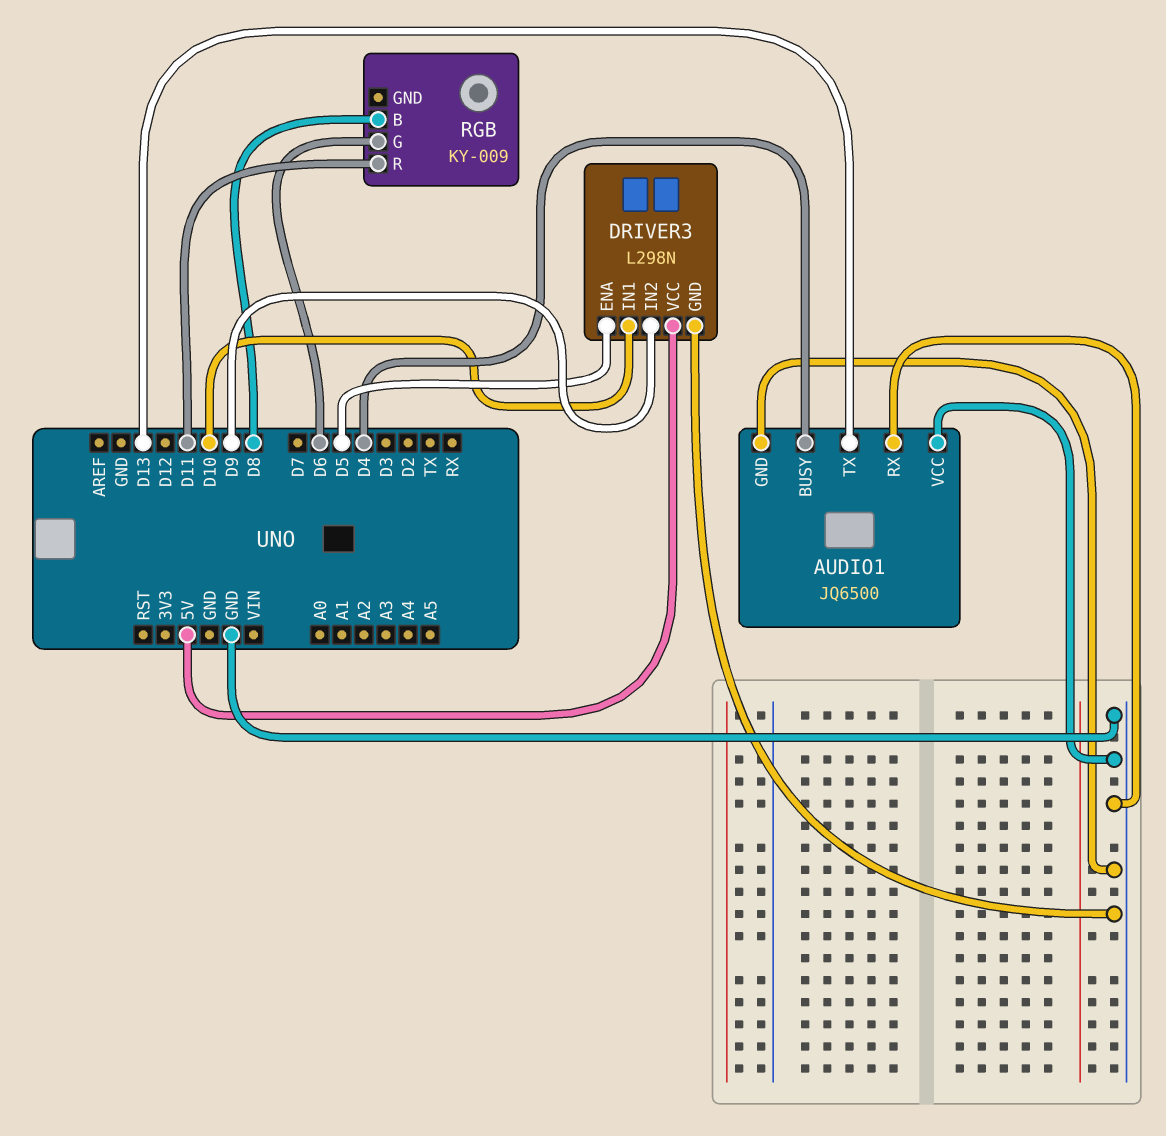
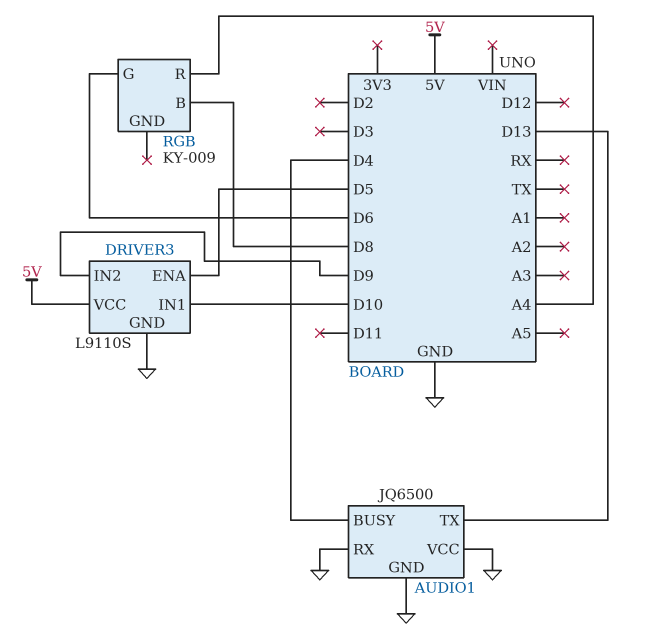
DRIVER3: L298N -> L9110S
RGB pin R: D11 -> A4

